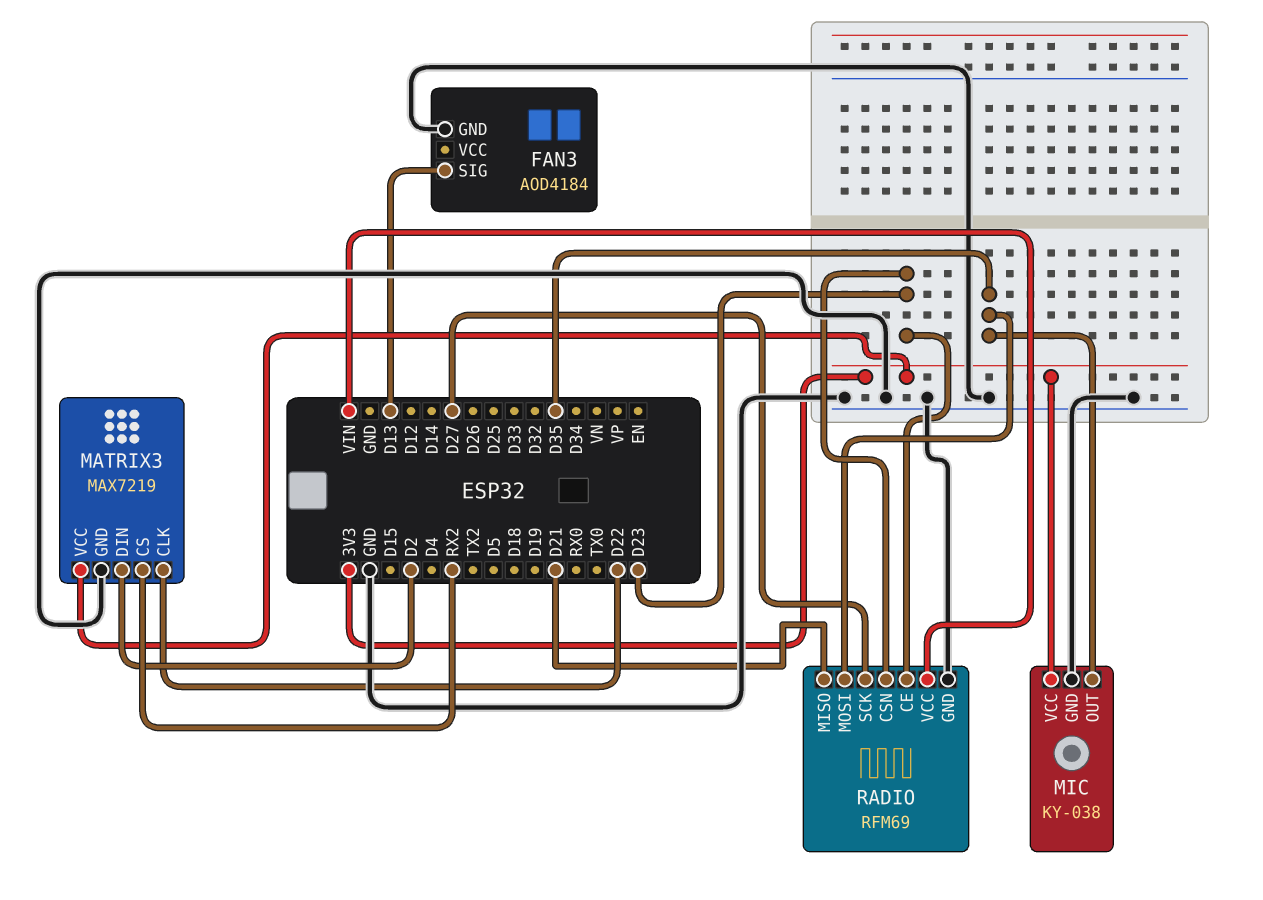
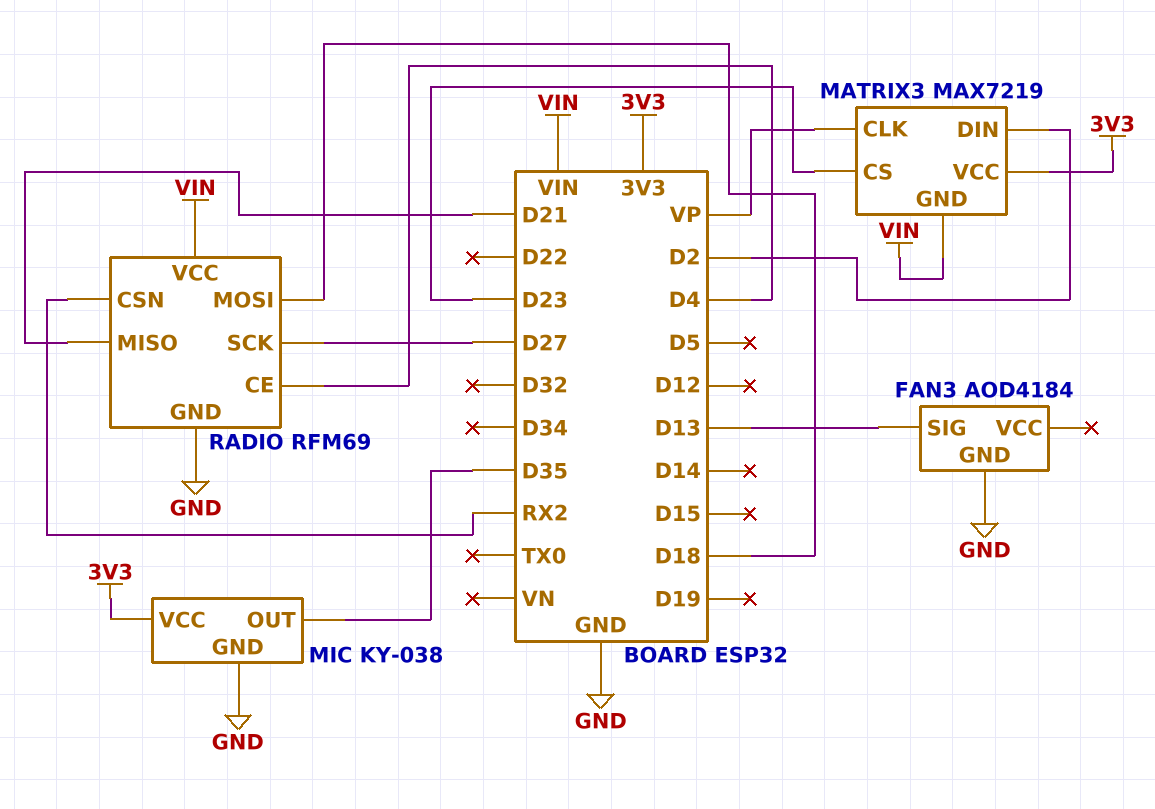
MATRIX3 pin CLK: D22 -> VP
MATRIX3 pin CS: RX2 -> D23
MATRIX3 pin GND: GND -> VIN
RADIO pin CE: D23 -> D4
RADIO pin CSN: D23 -> RX2
RADIO pin MOSI: D35 -> D18

